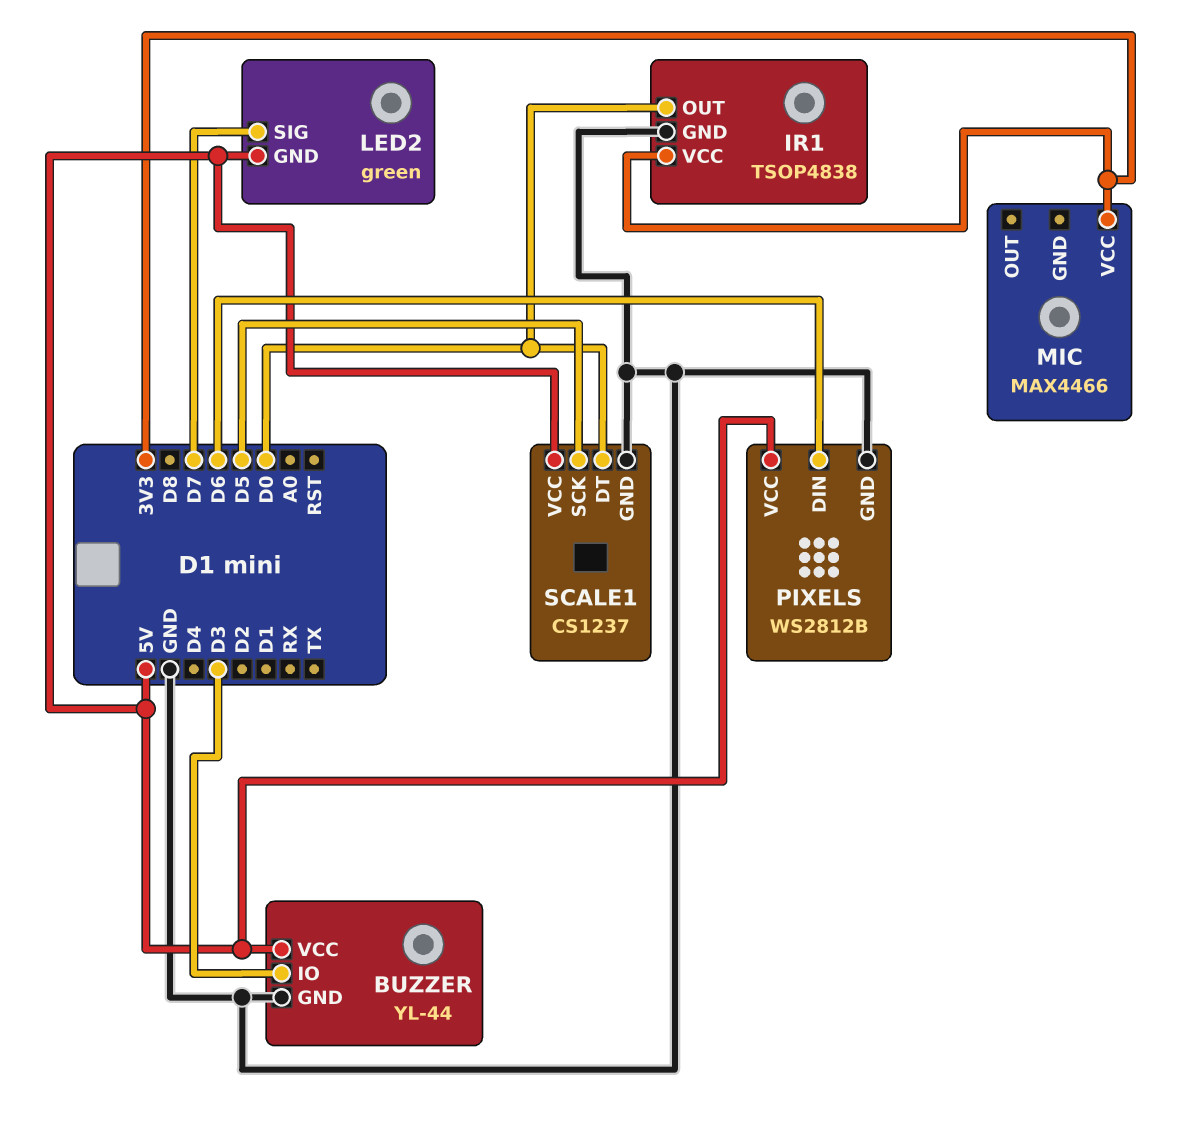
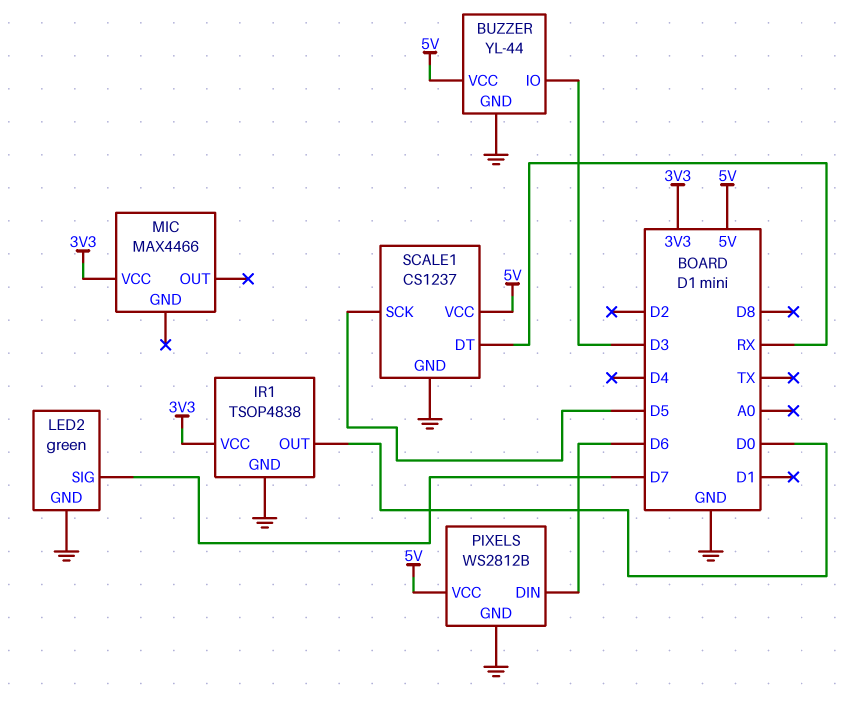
LED2 pin GND: 5V -> GND
SCALE1 pin DT: D0 -> RX

